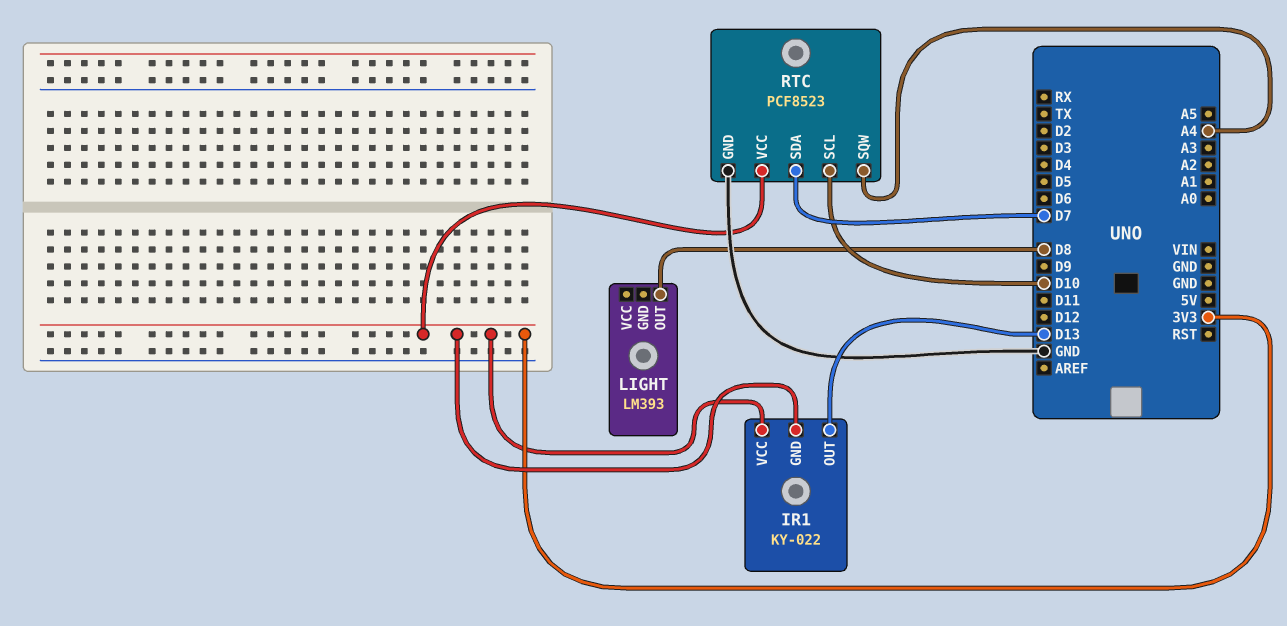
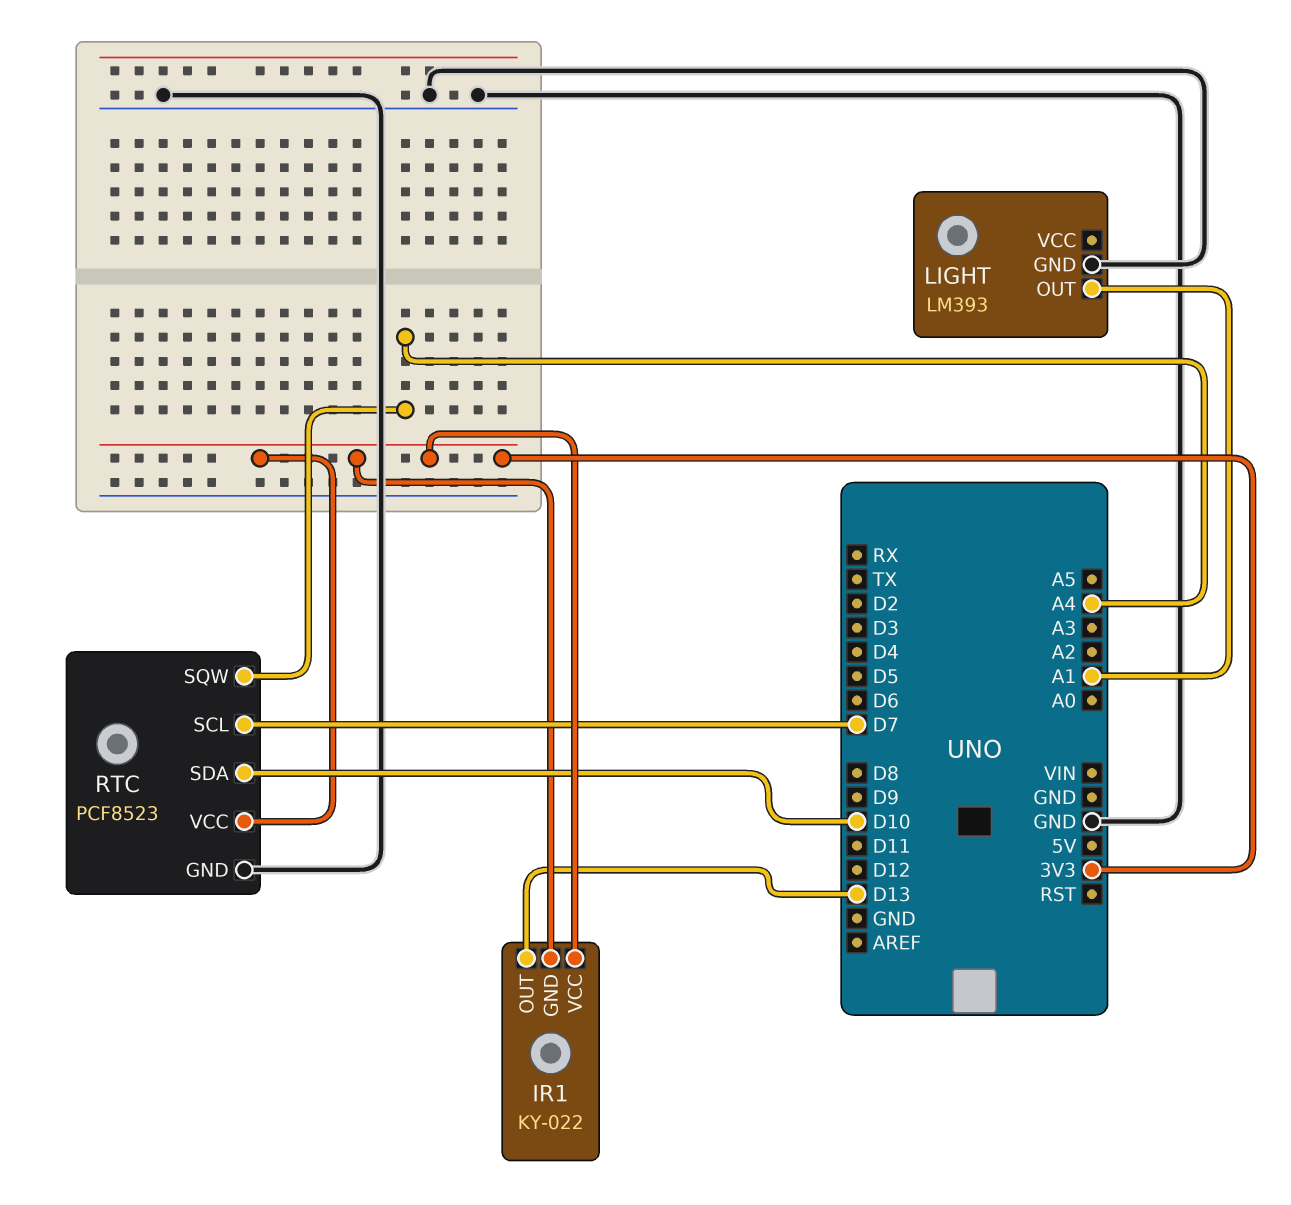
LIGHT pin GND: none -> GND
LIGHT pin OUT: D8 -> A1
RTC pin SCL: D10 -> D7
RTC pin SDA: D7 -> D10

